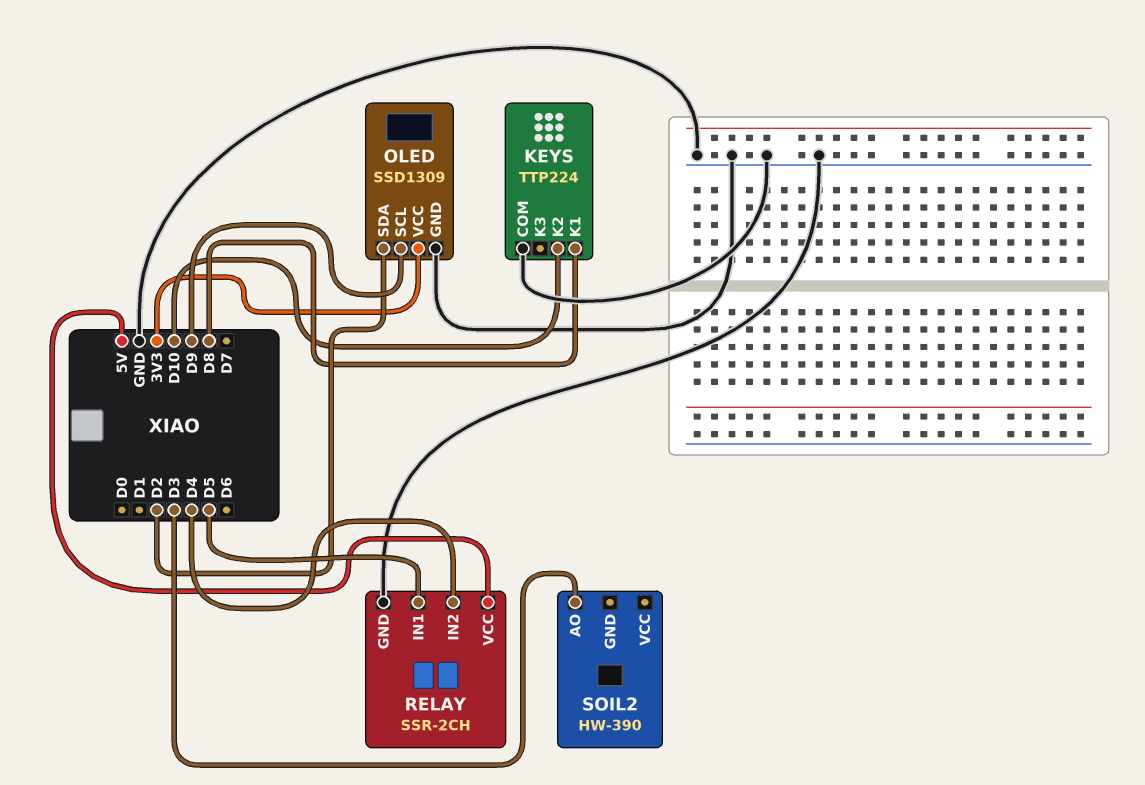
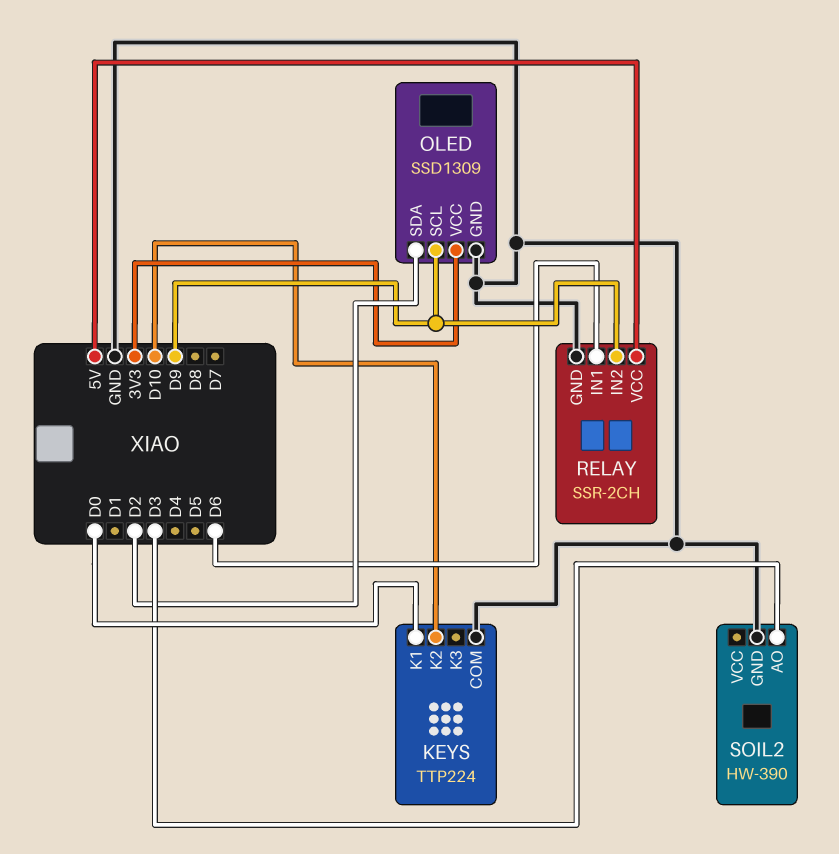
KEYS pin K1: D8 -> D0
RELAY pin IN1: D5 -> D6
RELAY pin IN2: D4 -> D9
SOIL2 pin GND: none -> GND

